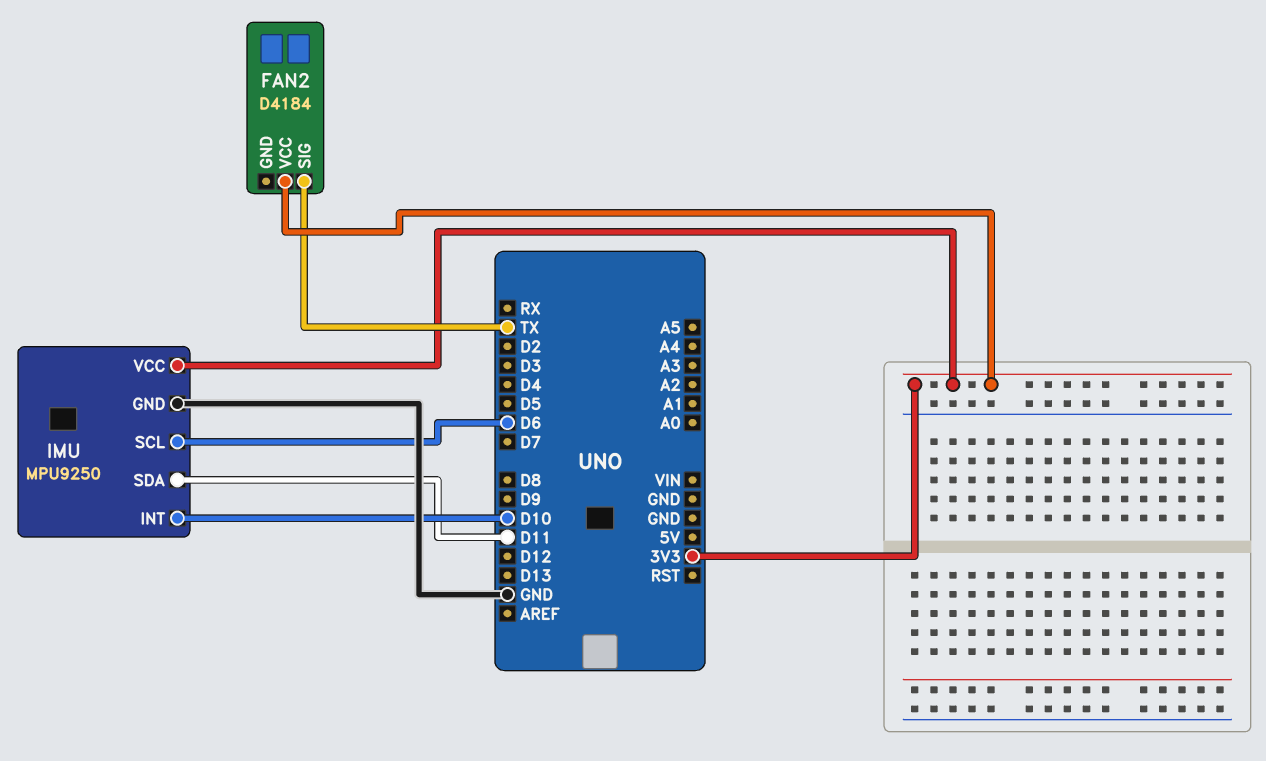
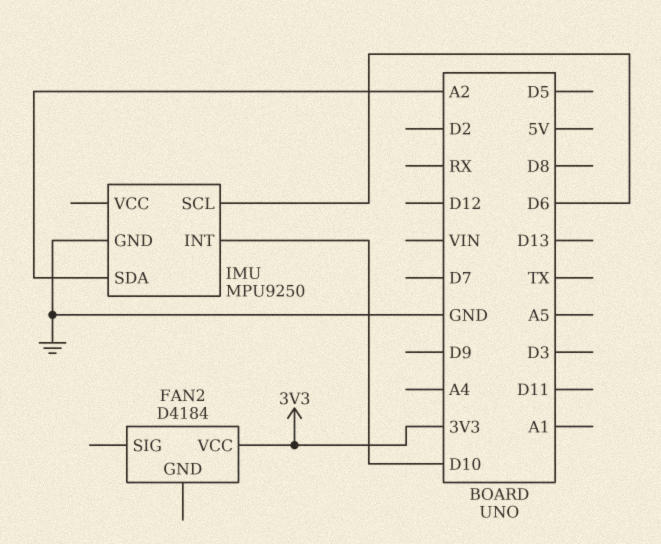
FAN2 pin SIG: TX -> none
IMU pin SDA: D11 -> A2
IMU pin VCC: 3V3 -> none

